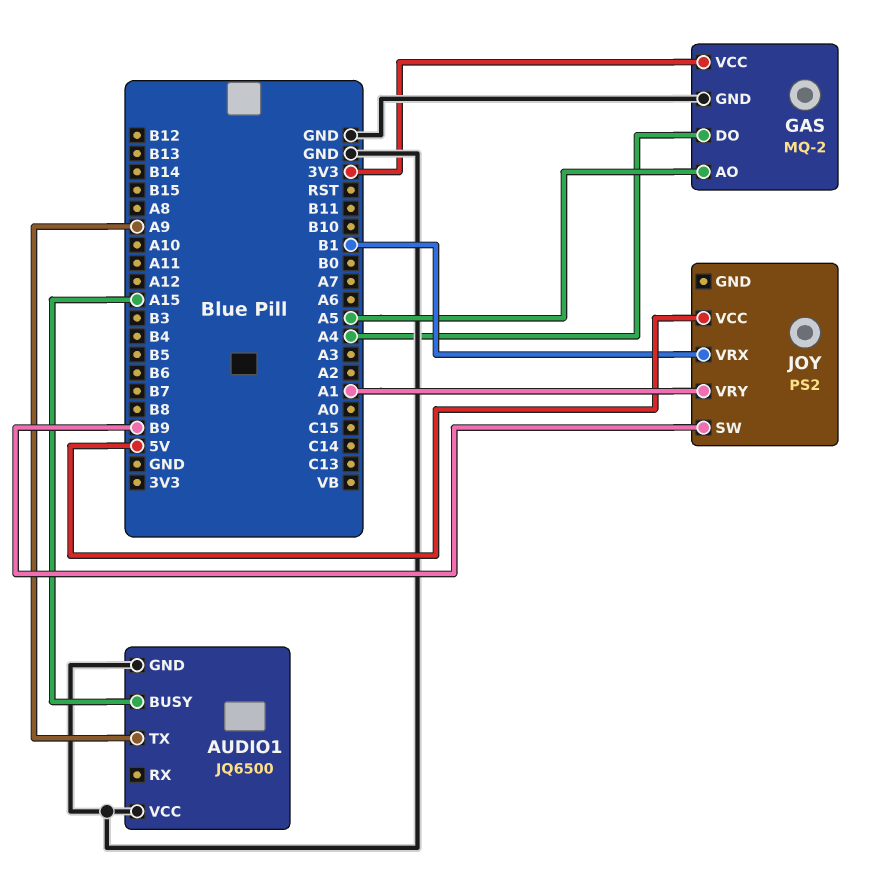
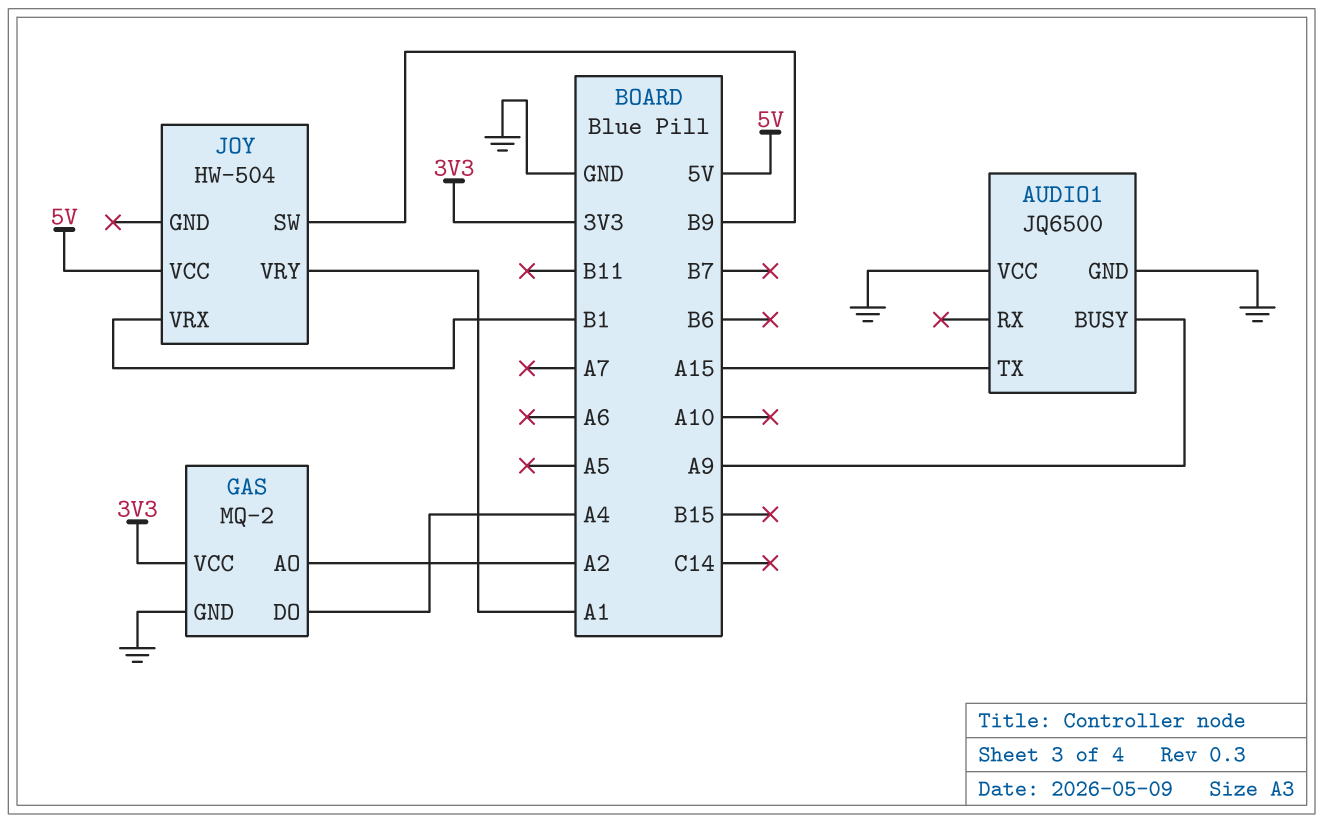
AUDIO1 pin BUSY: A15 -> A9
AUDIO1 pin TX: A9 -> A15
GAS pin AO: A5 -> A2
JOY: PS2 -> HW-504

